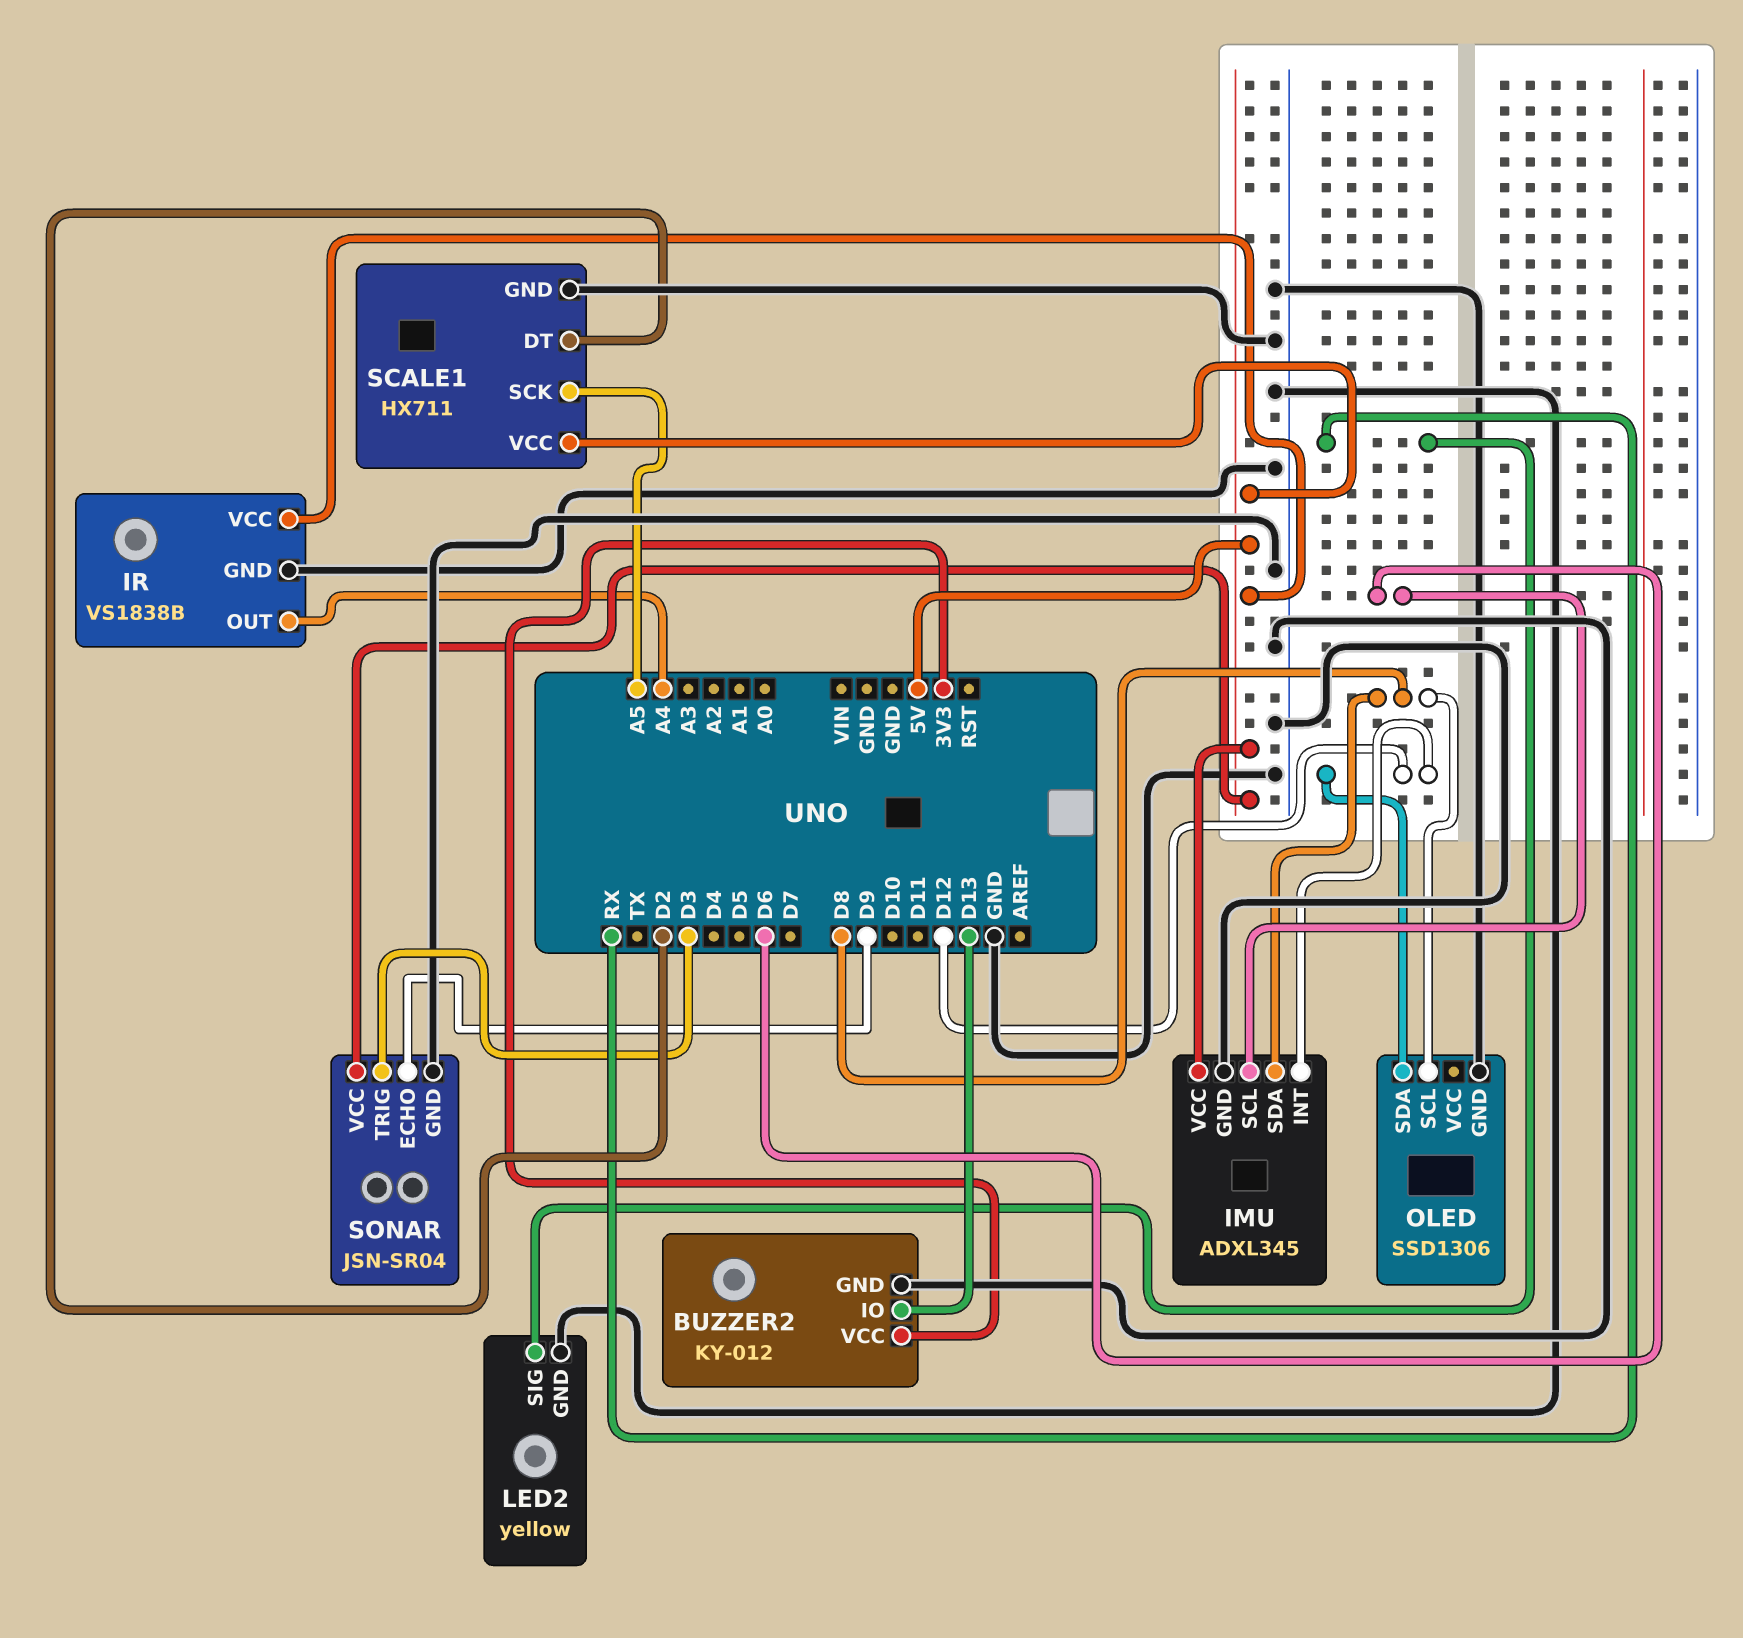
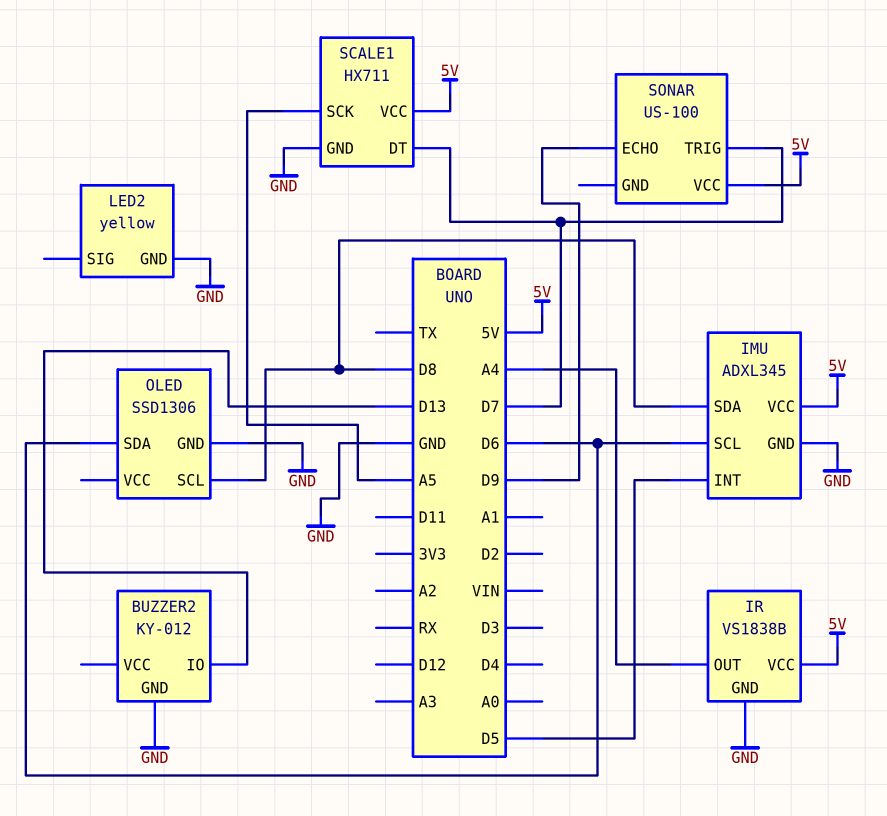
BUZZER2 pin VCC: 3V3 -> none
IMU pin INT: D12 -> D5
LED2 pin SIG: RX -> none
OLED pin SDA: D12 -> D6
SCALE1 pin DT: D2 -> D7
SONAR: JSN-SR04 -> US-100
SONAR pin GND: GND -> none
SONAR pin TRIG: D3 -> D7

